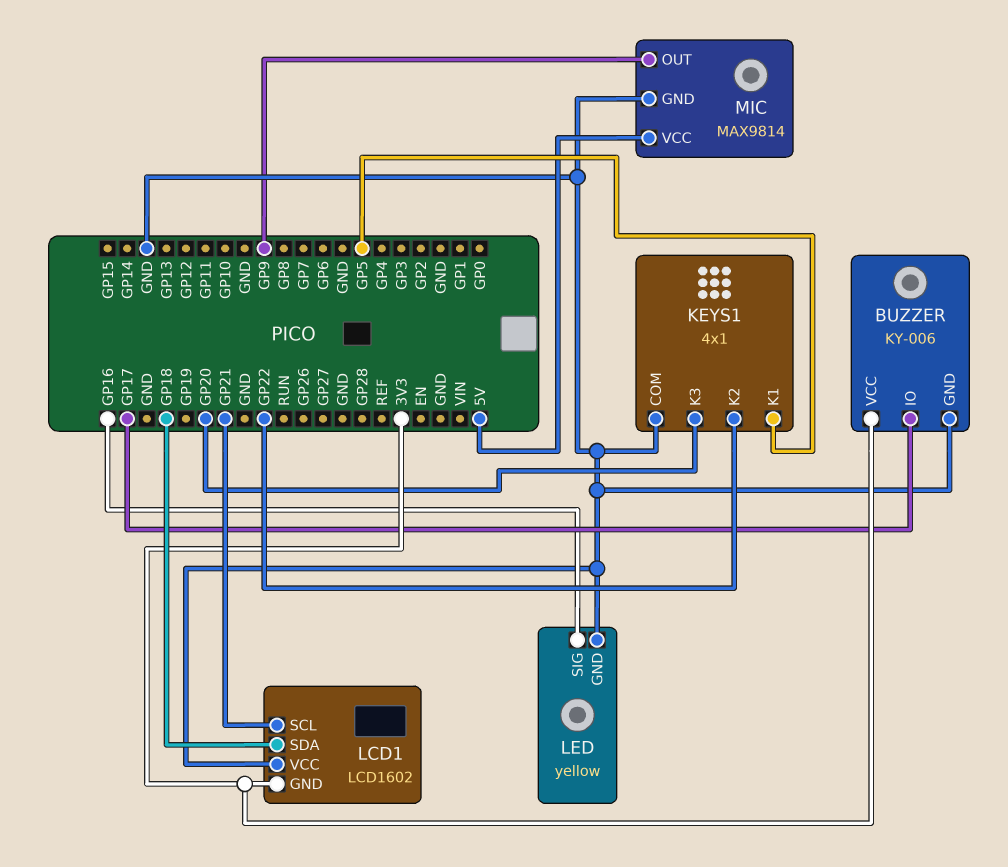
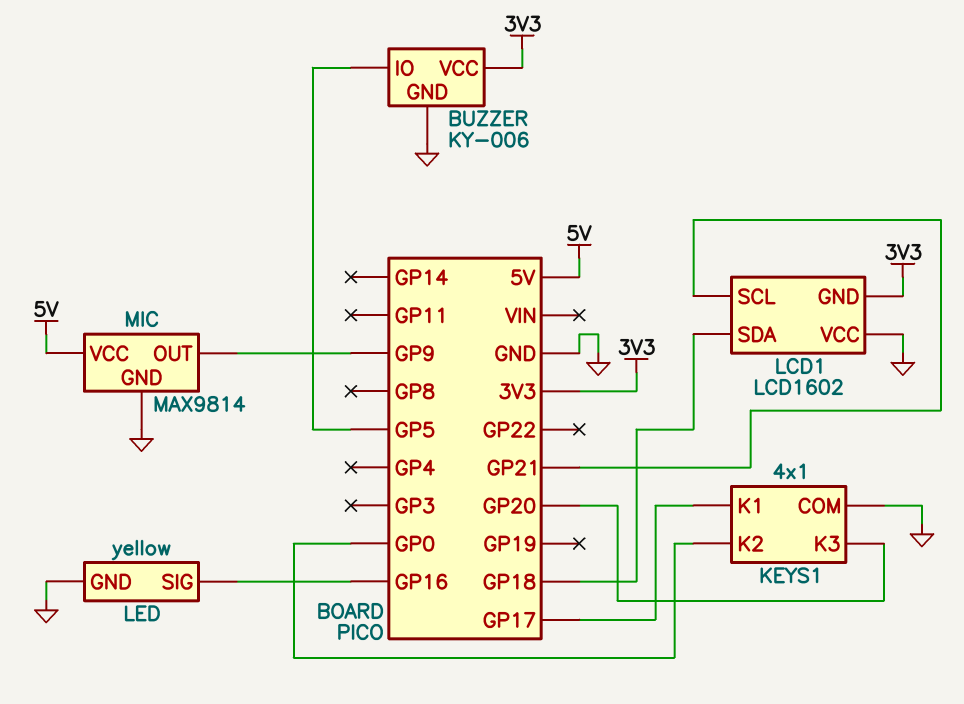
BUZZER pin IO: GP17 -> GP5
KEYS1 pin K1: GP5 -> GP17
KEYS1 pin K2: GP22 -> GP0

